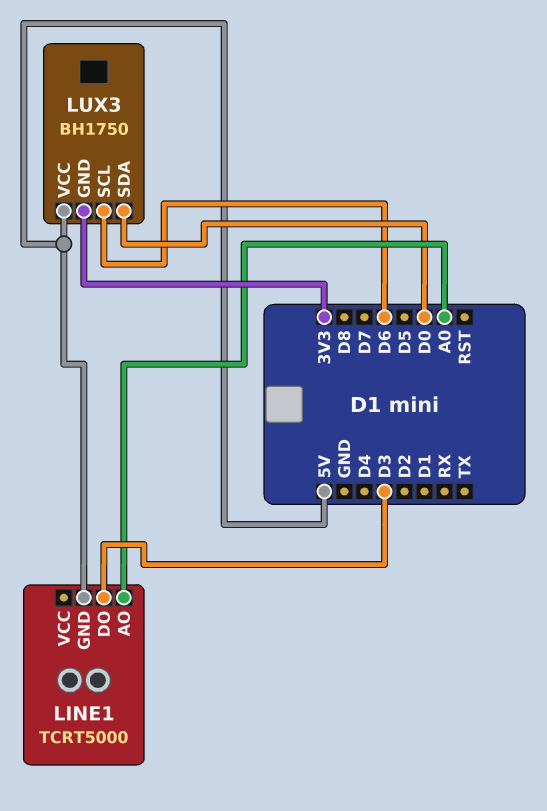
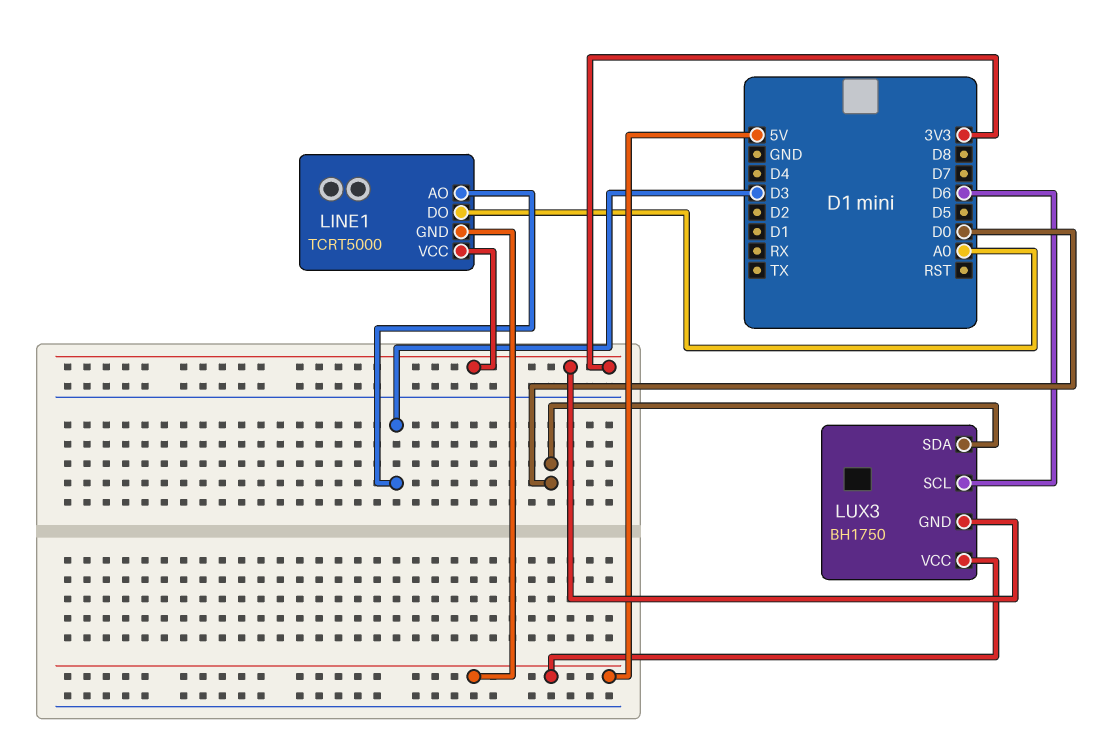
LINE1 pin AO: A0 -> D3
LINE1 pin DO: D3 -> A0
LINE1 pin VCC: none -> 3V3

